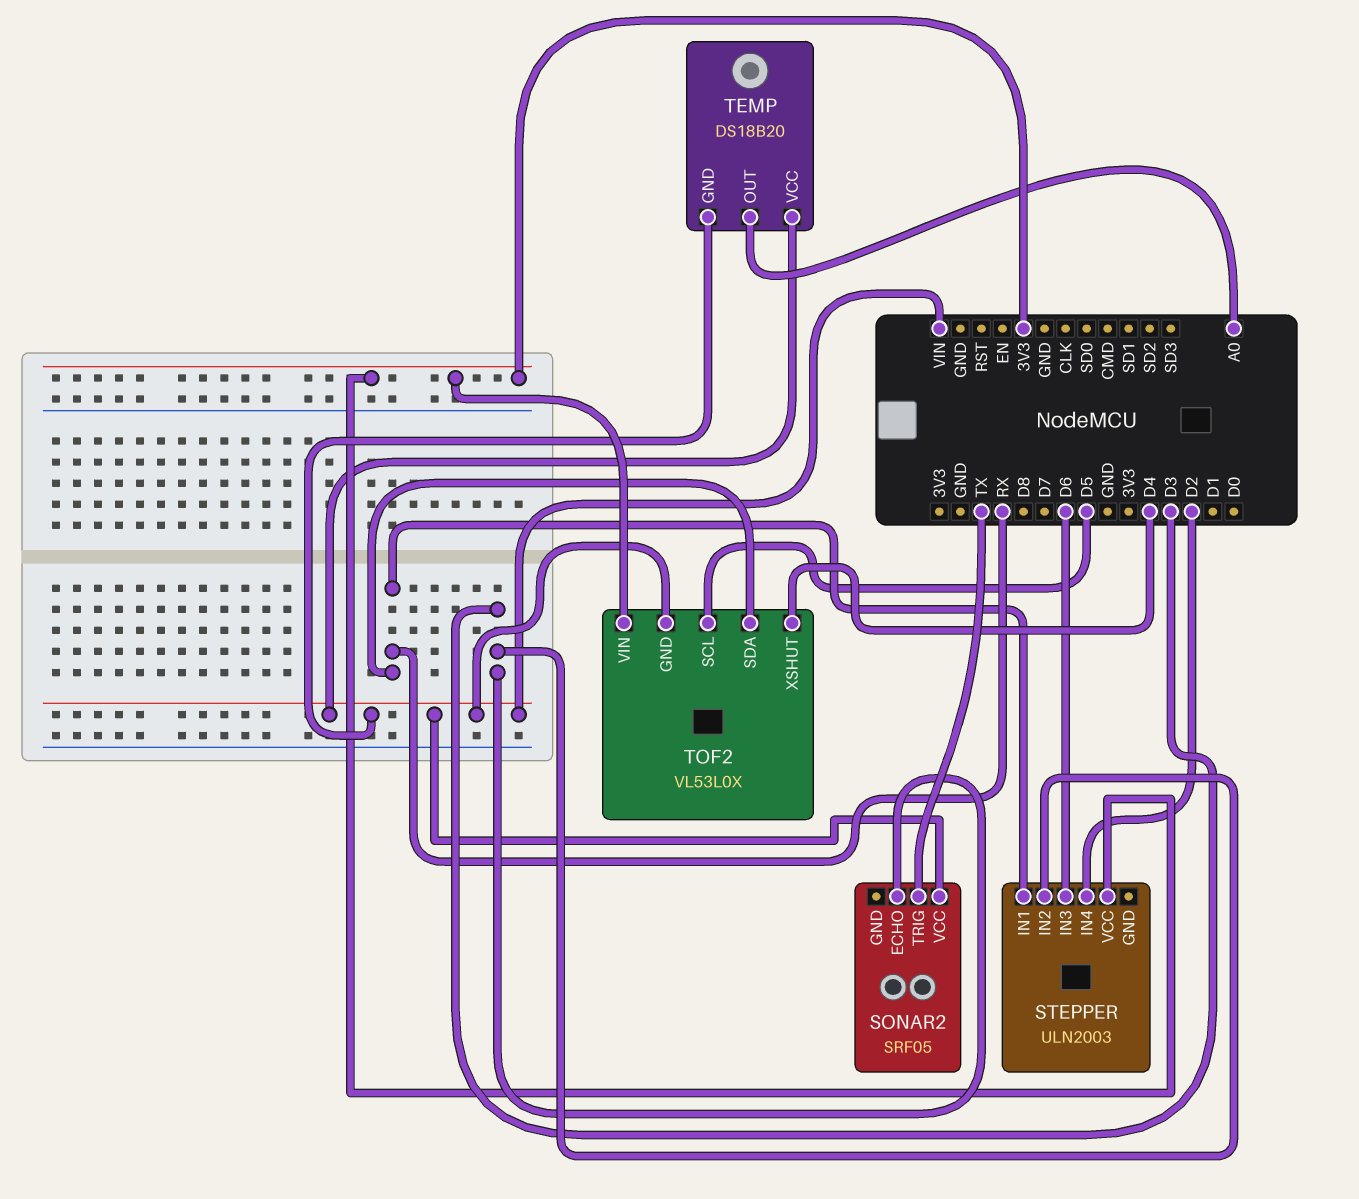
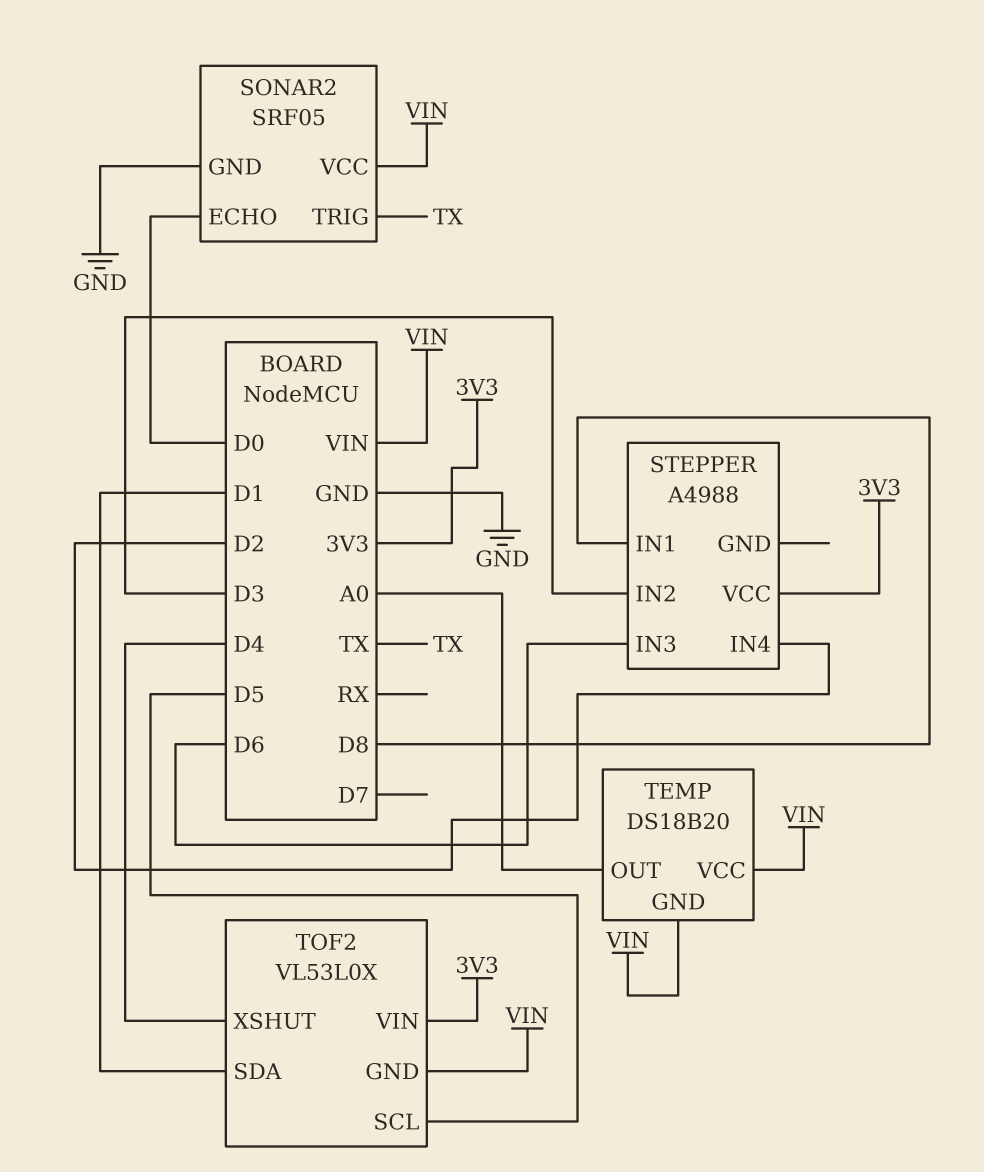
SONAR2 pin ECHO: D3 -> D0
SONAR2 pin GND: none -> GND
STEPPER: ULN2003 -> A4988
STEPPER pin IN1: RX -> D8
TOF2 pin SDA: RX -> D1

